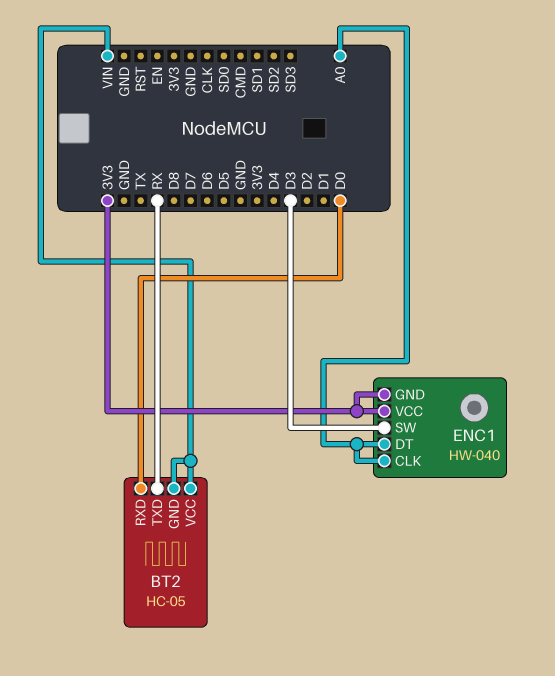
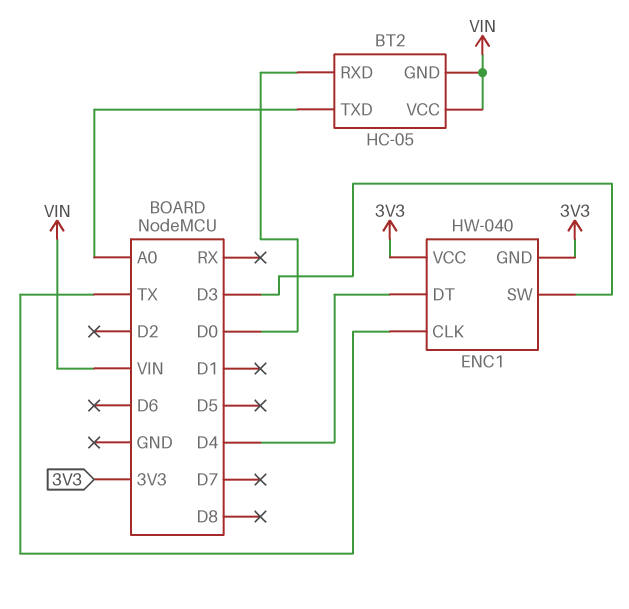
BT2 pin TXD: RX -> A0
ENC1 pin CLK: A0 -> TX
ENC1 pin DT: A0 -> D4

